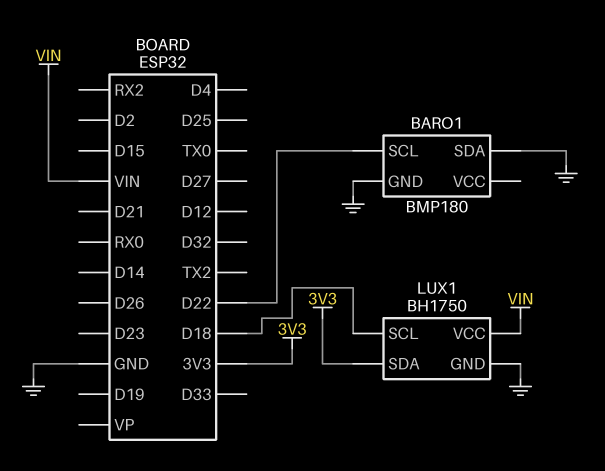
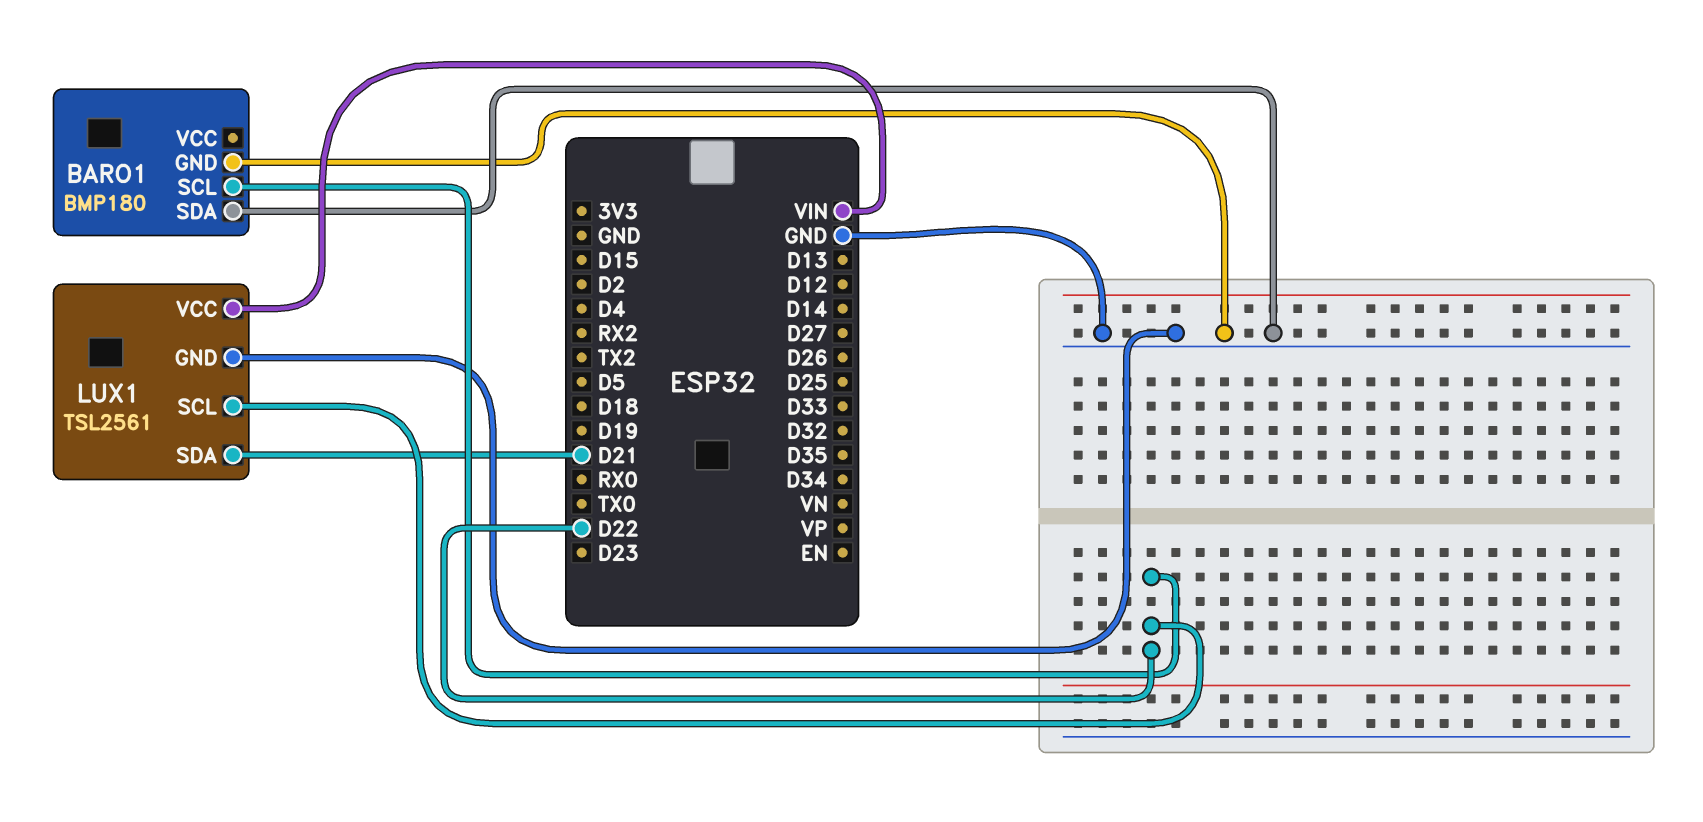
LUX1: BH1750 -> TSL2561
LUX1 pin SCL: D18 -> D22
LUX1 pin SDA: 3V3 -> D21

